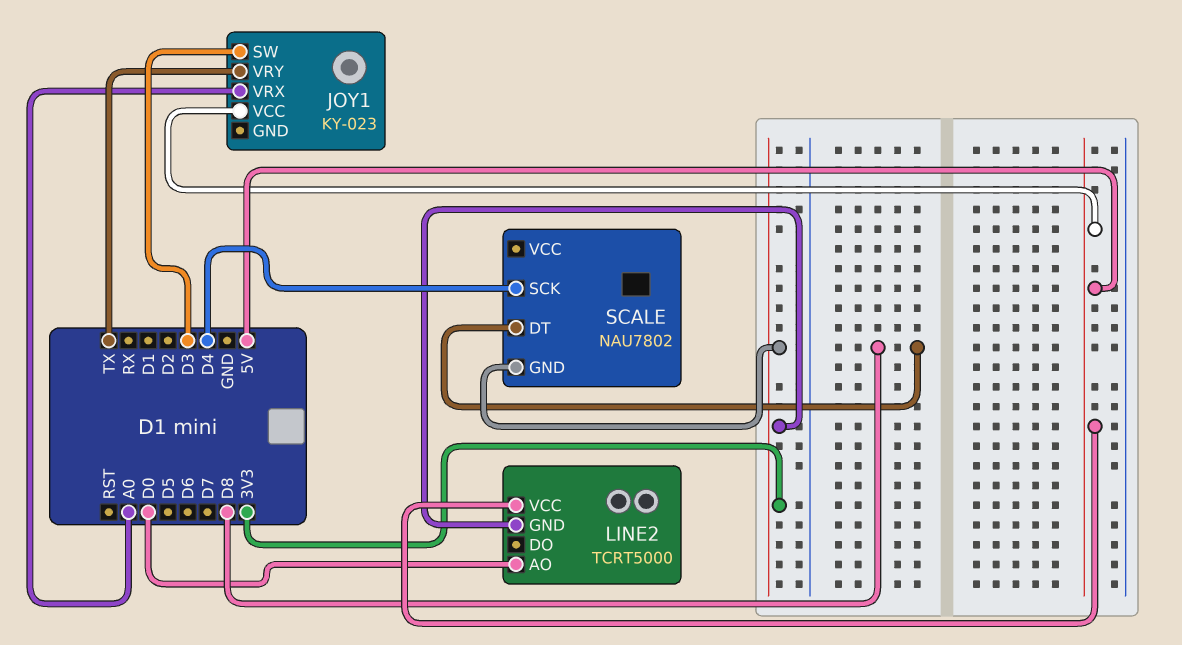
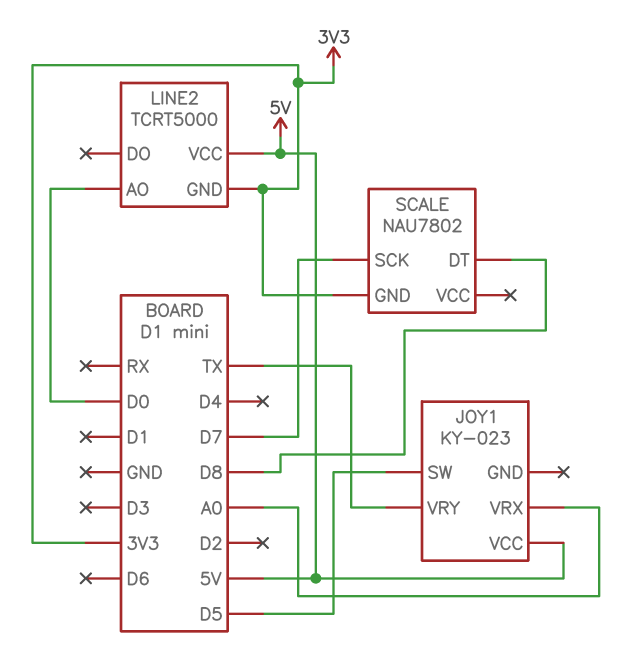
JOY1 pin SW: D3 -> D5
SCALE pin SCK: D4 -> D7

